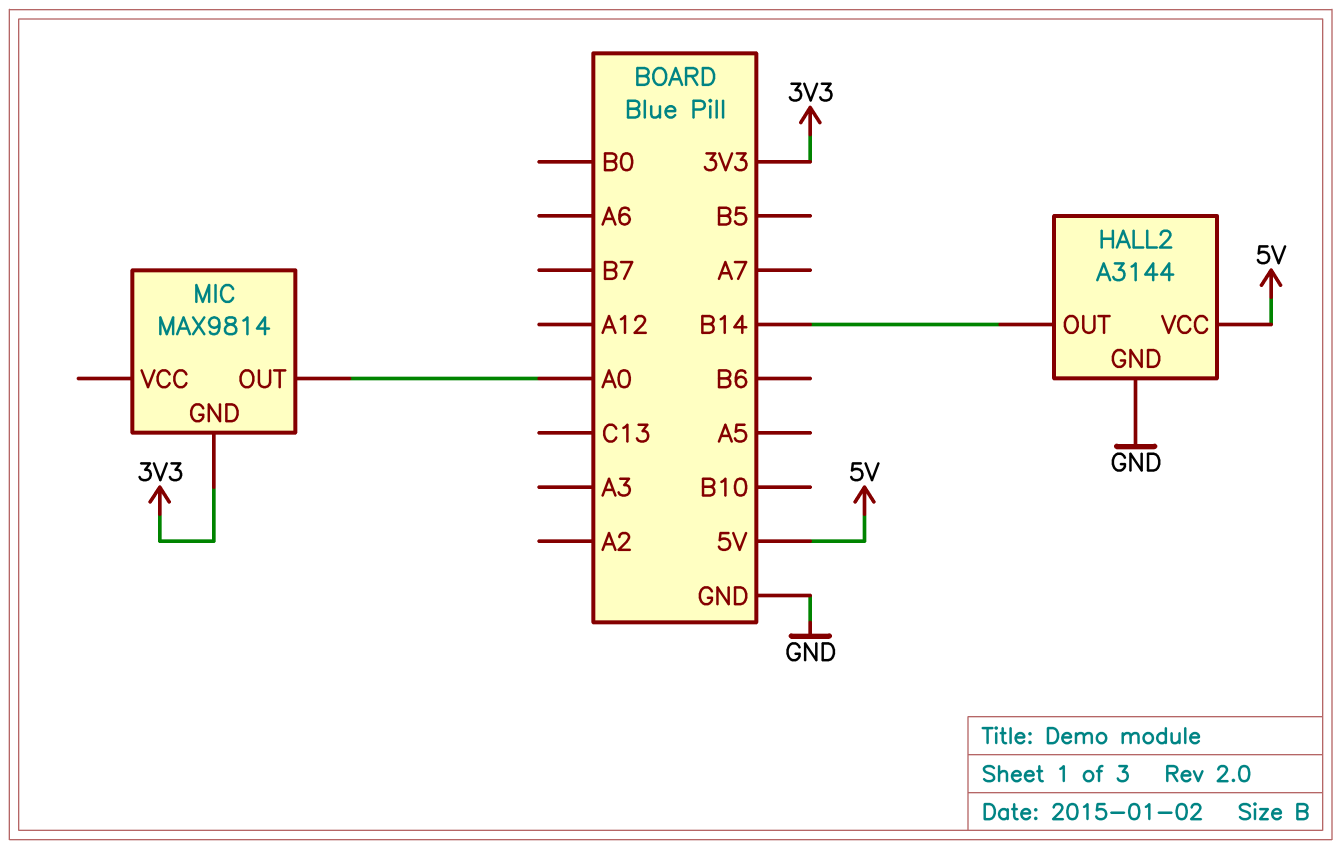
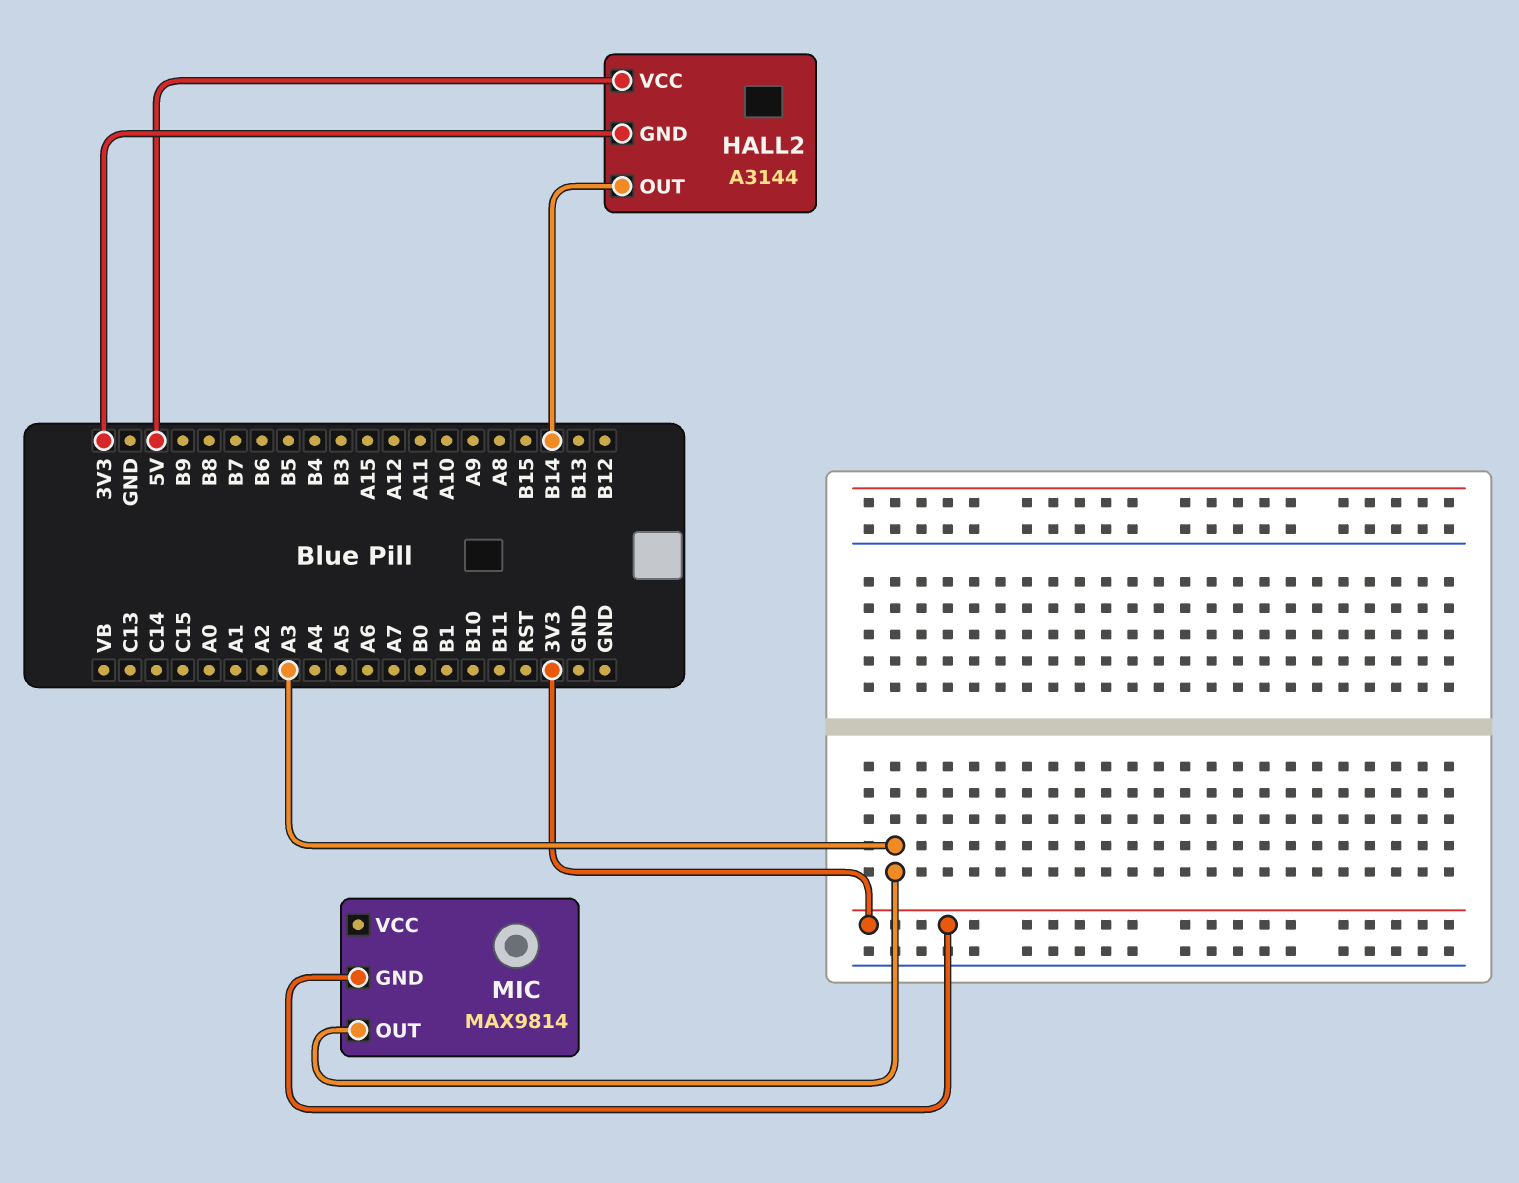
HALL2 pin GND: GND -> 3V3
MIC pin OUT: A0 -> A3

